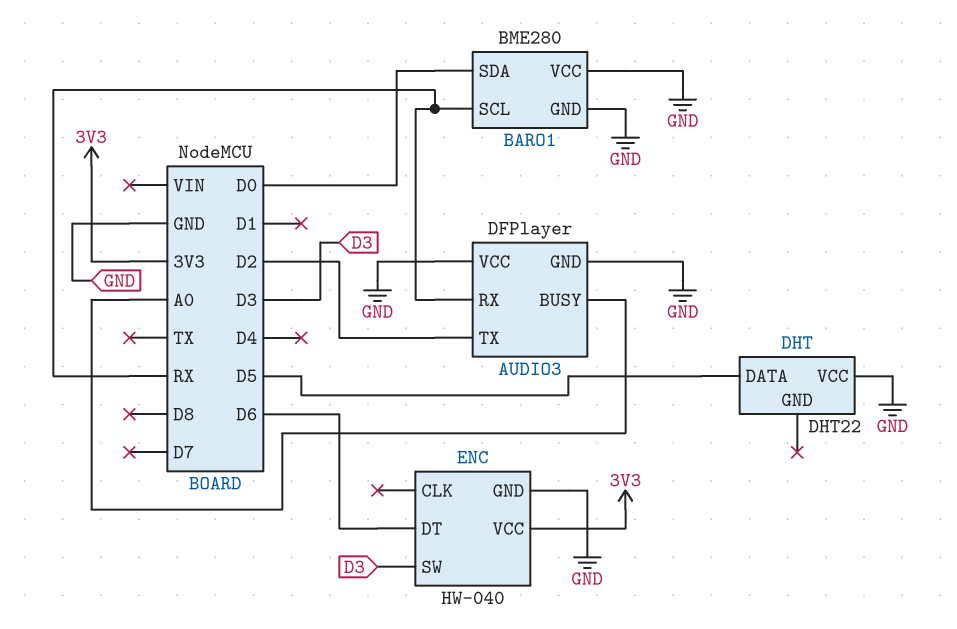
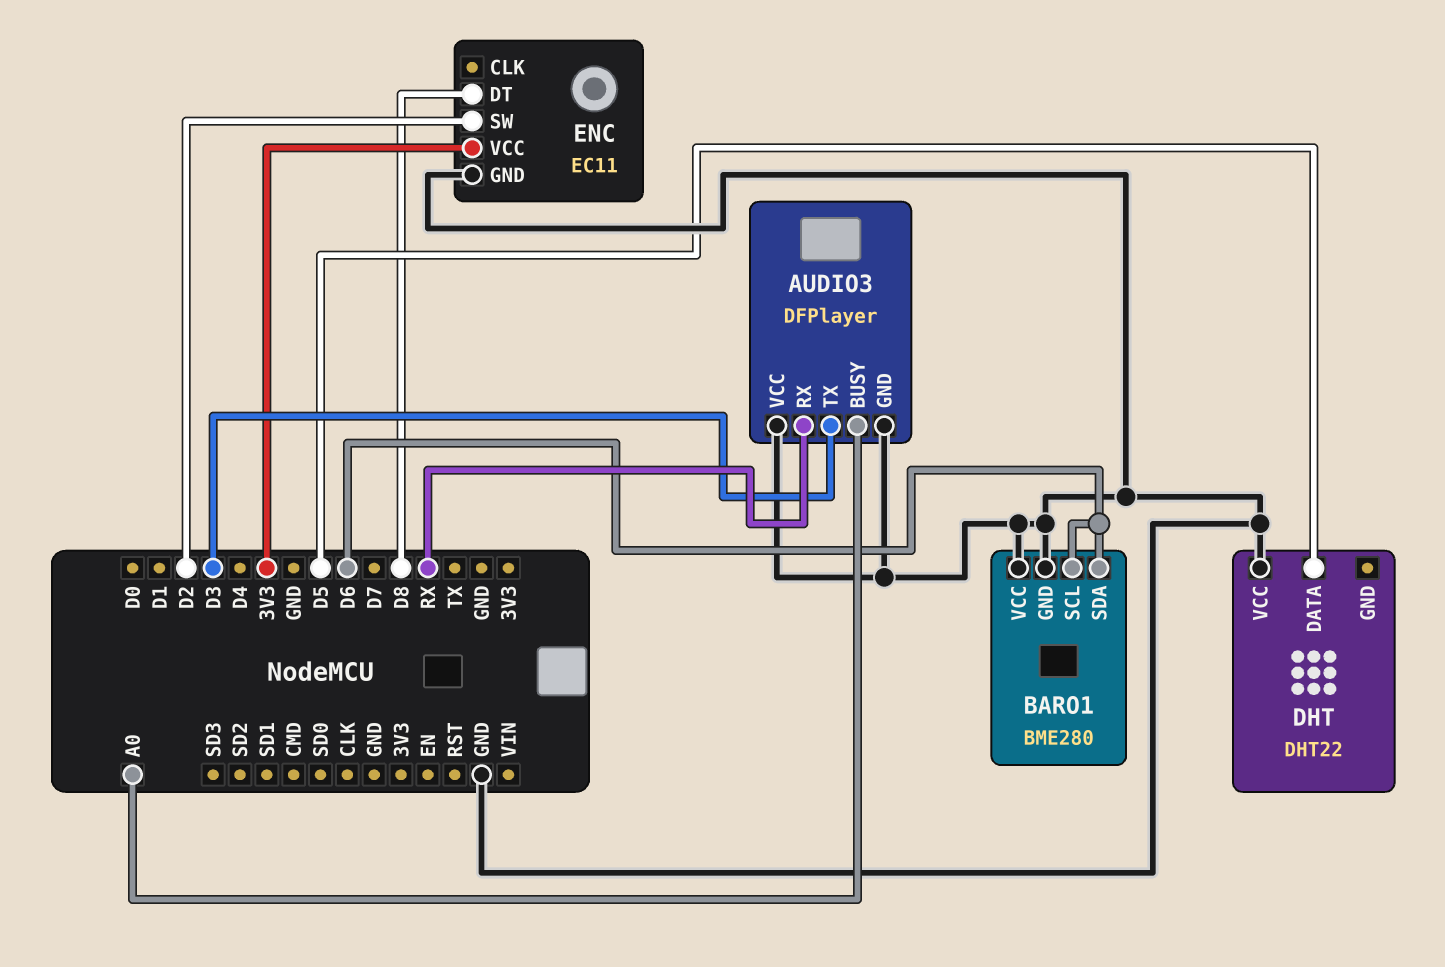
AUDIO3 pin TX: D2 -> D3
BARO1 pin SCL: RX -> D6
BARO1 pin SDA: D0 -> D6
ENC: HW-040 -> EC11
ENC pin DT: D6 -> D8
ENC pin SW: D3 -> D2

